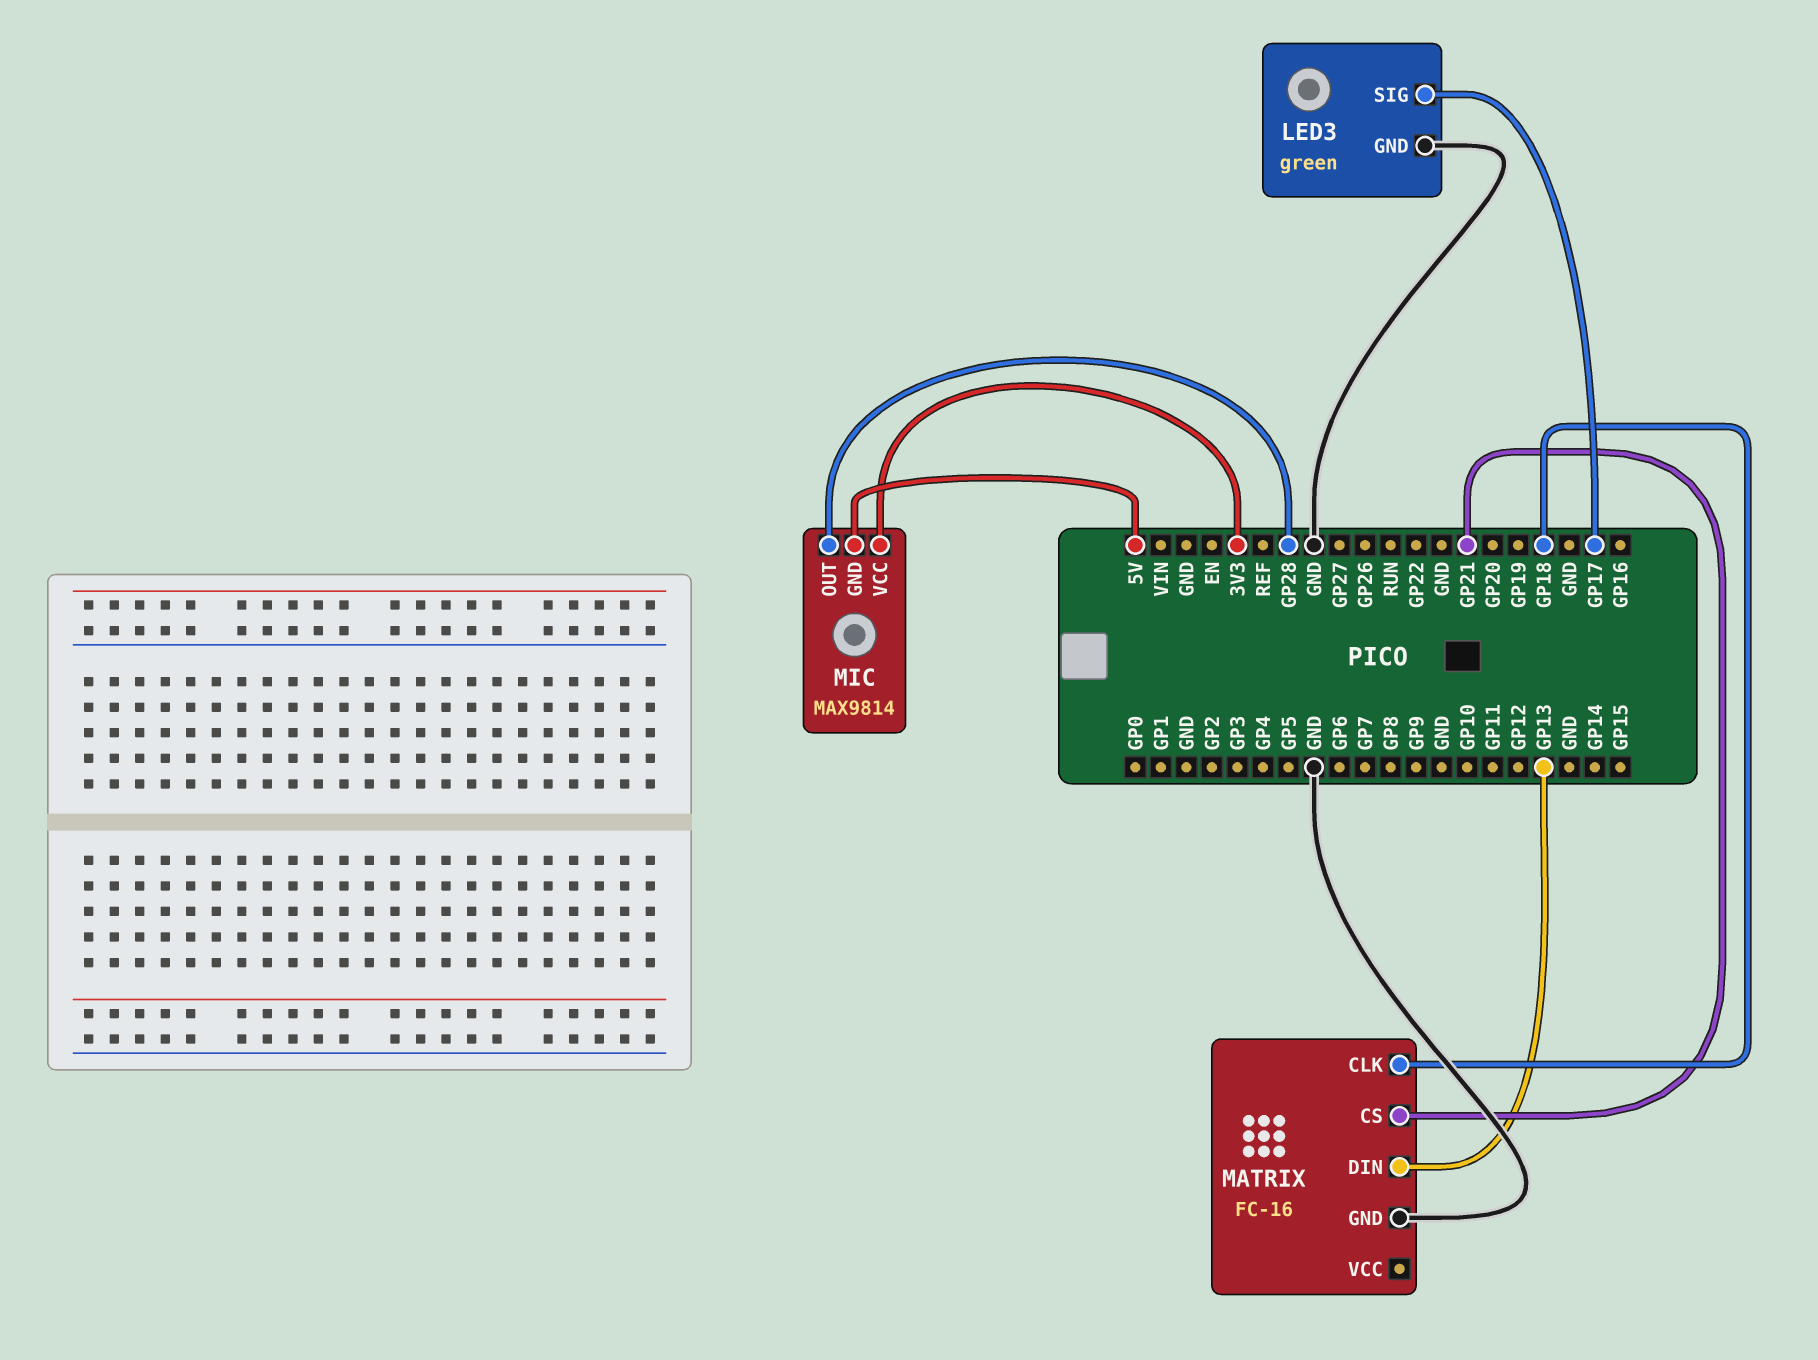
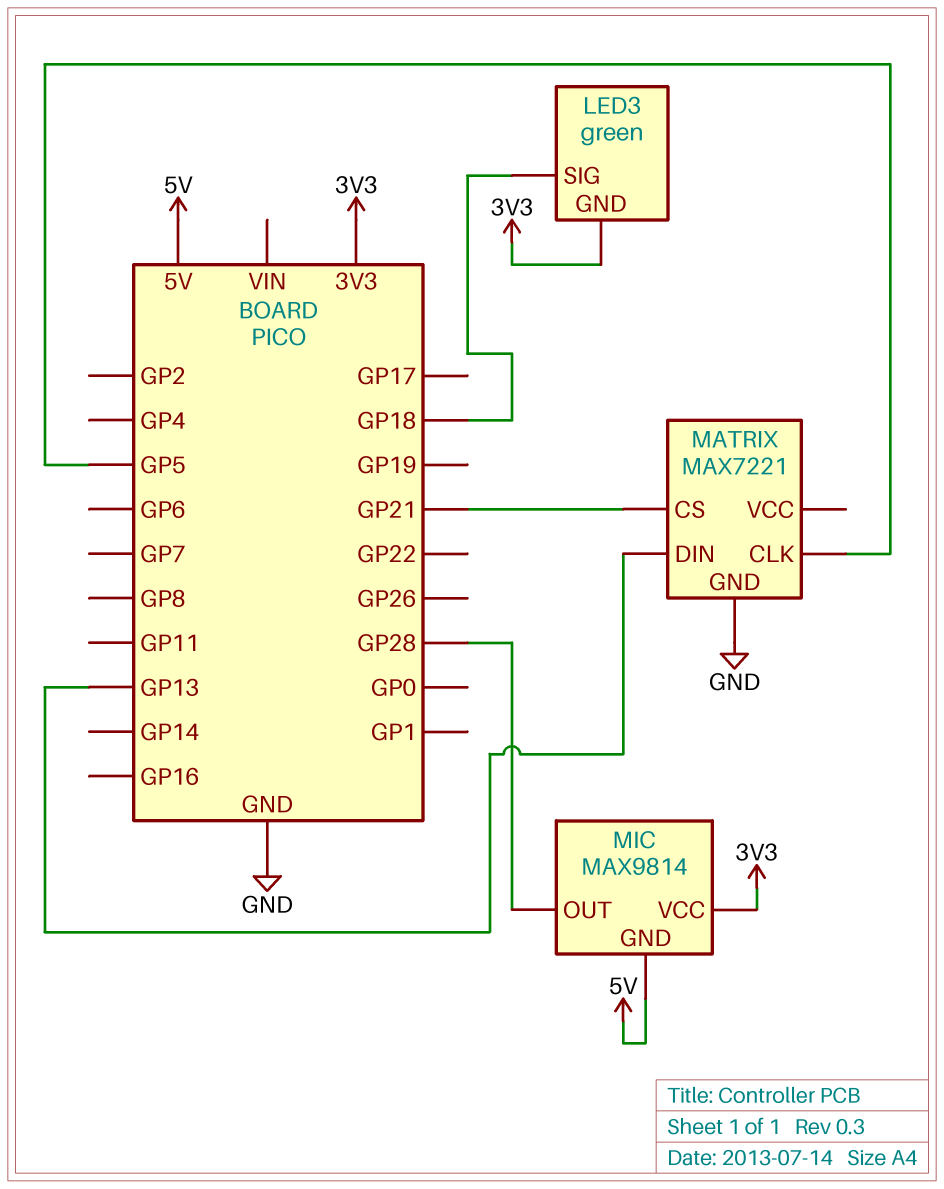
LED3 pin GND: GND -> 3V3
LED3 pin SIG: GP17 -> GP18
MATRIX: FC-16 -> MAX7221
MATRIX pin CLK: GP18 -> GP5

